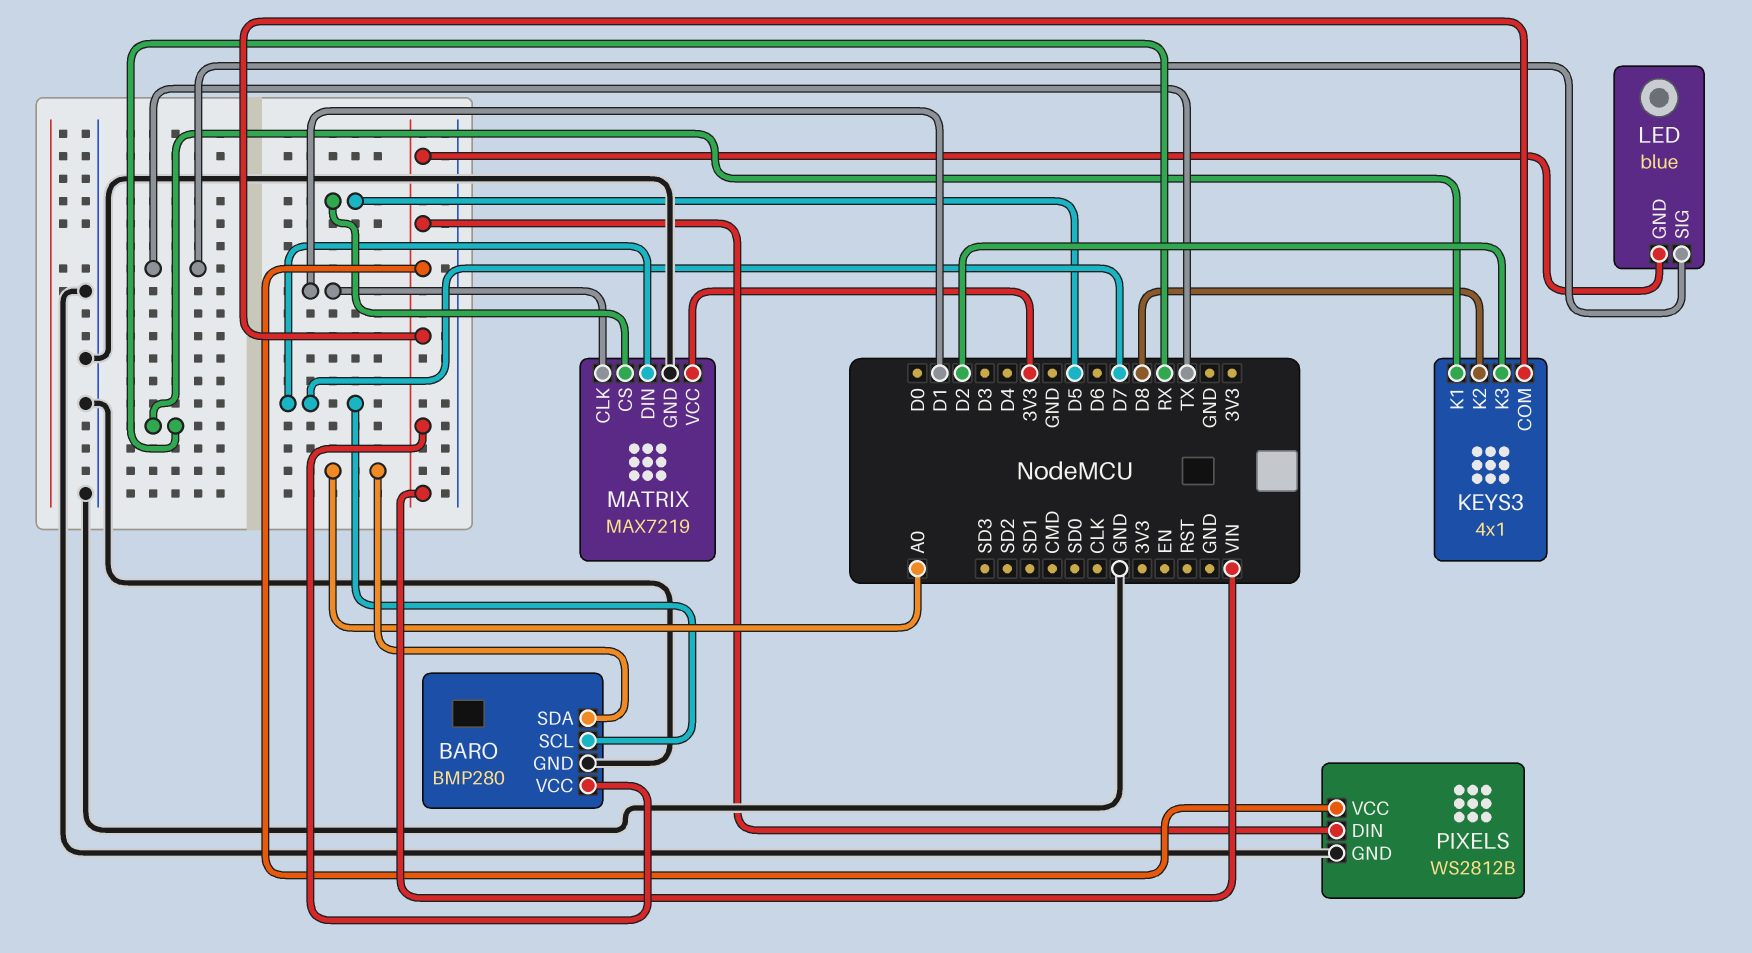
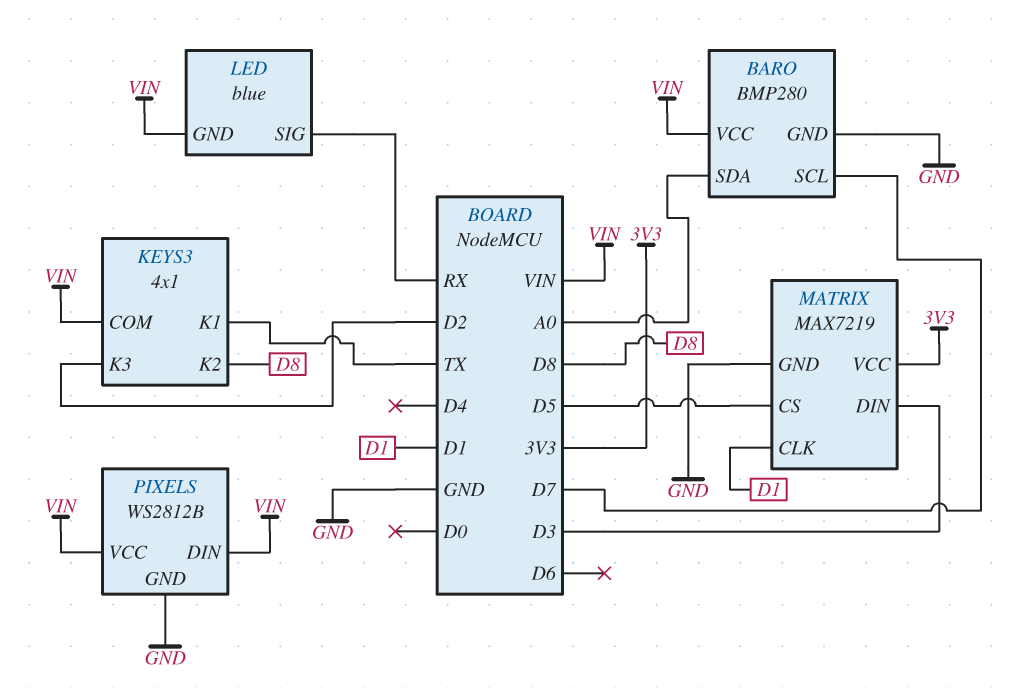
KEYS3 pin K1: RX -> TX
LED pin SIG: TX -> RX
MATRIX pin DIN: D7 -> D3

